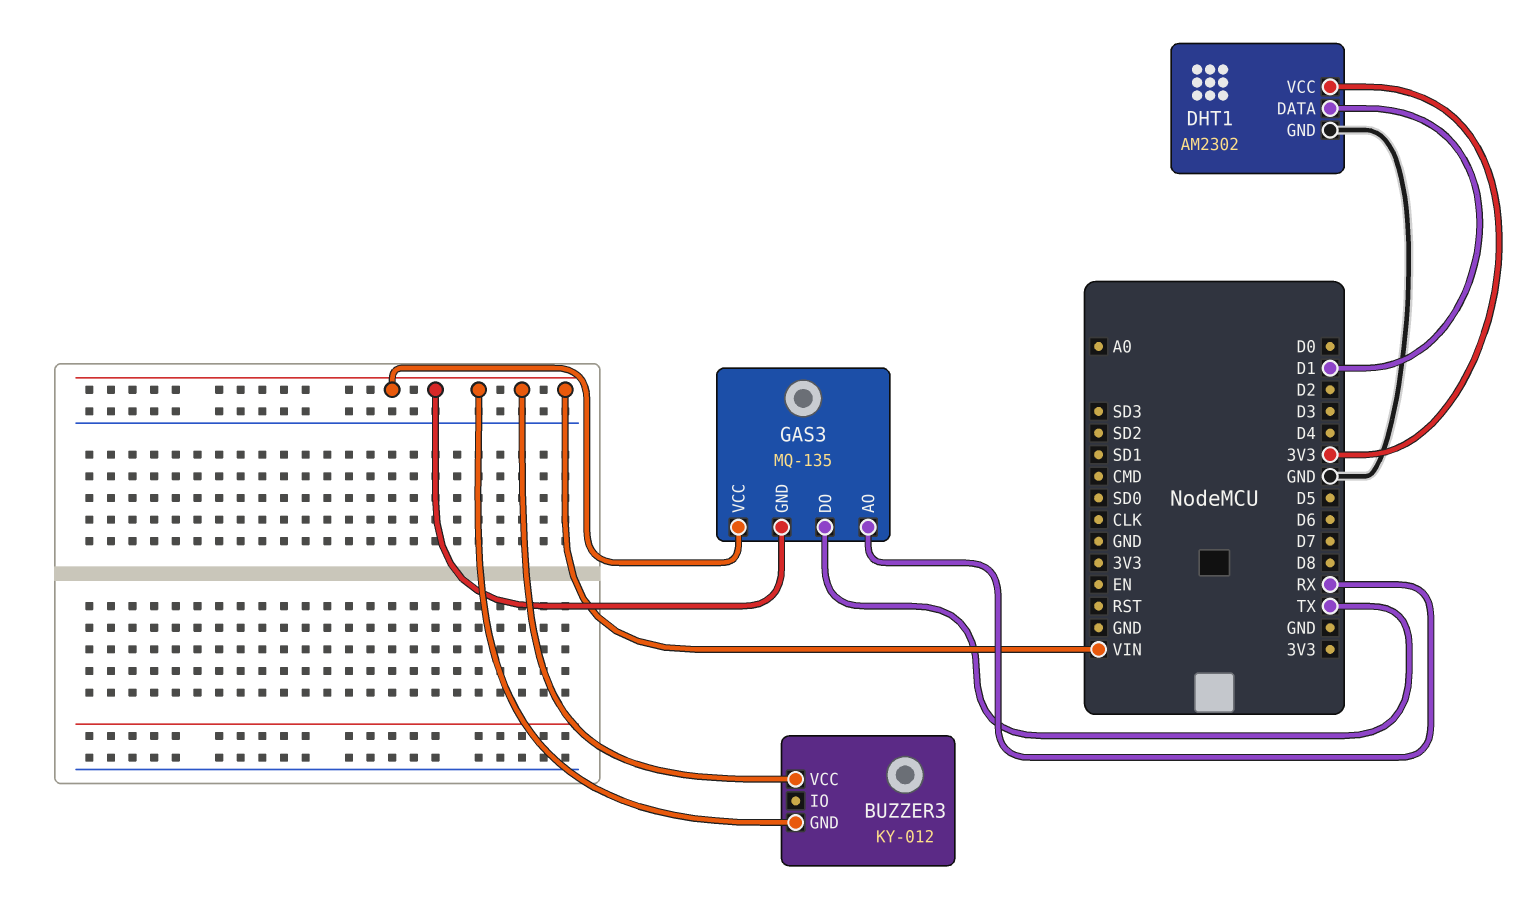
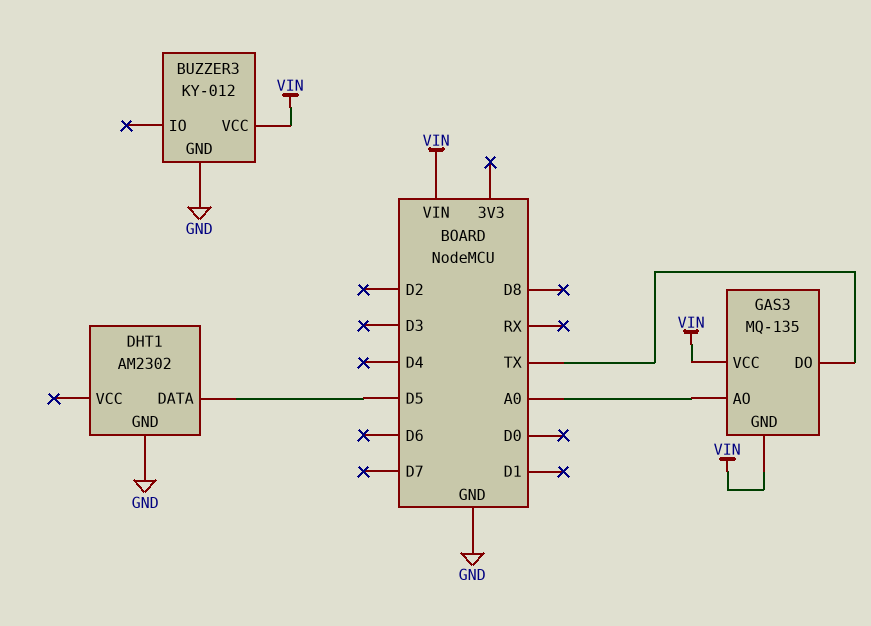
BUZZER3 pin GND: VIN -> GND
DHT1 pin DATA: D1 -> D5
DHT1 pin VCC: 3V3 -> none
GAS3 pin AO: RX -> A0

